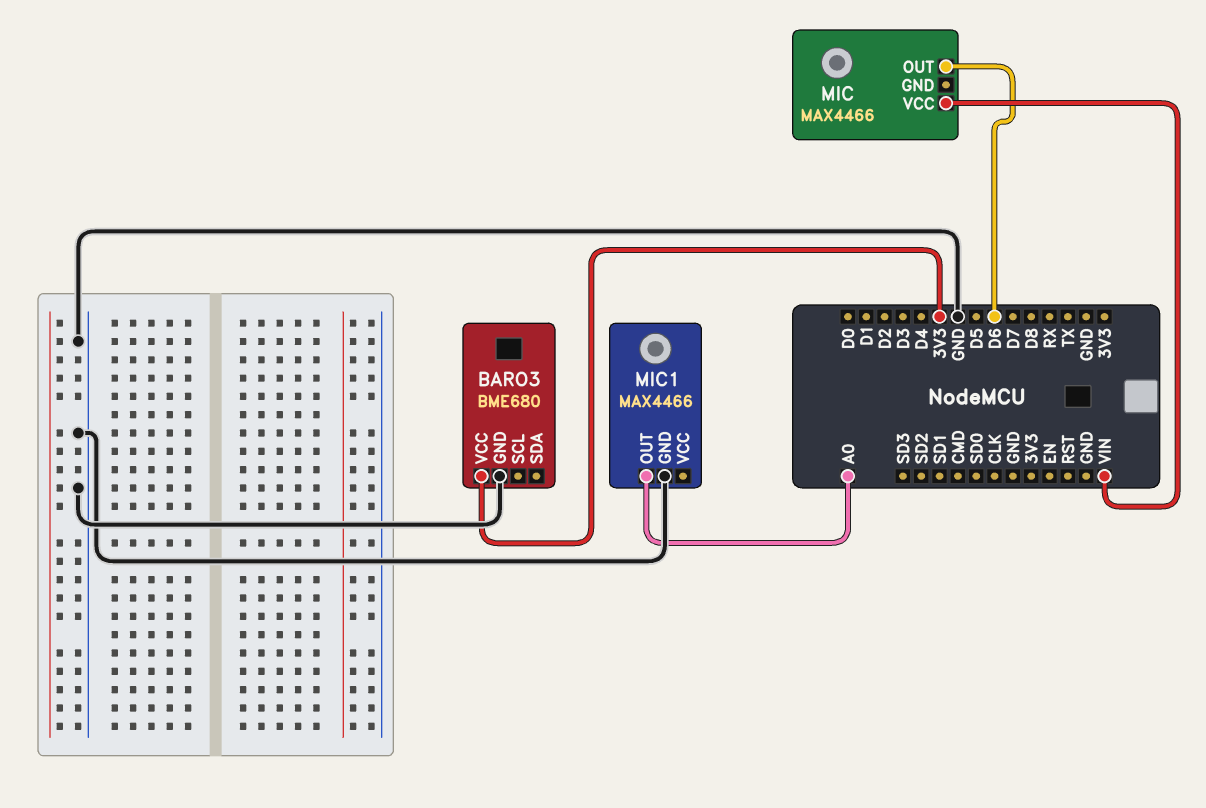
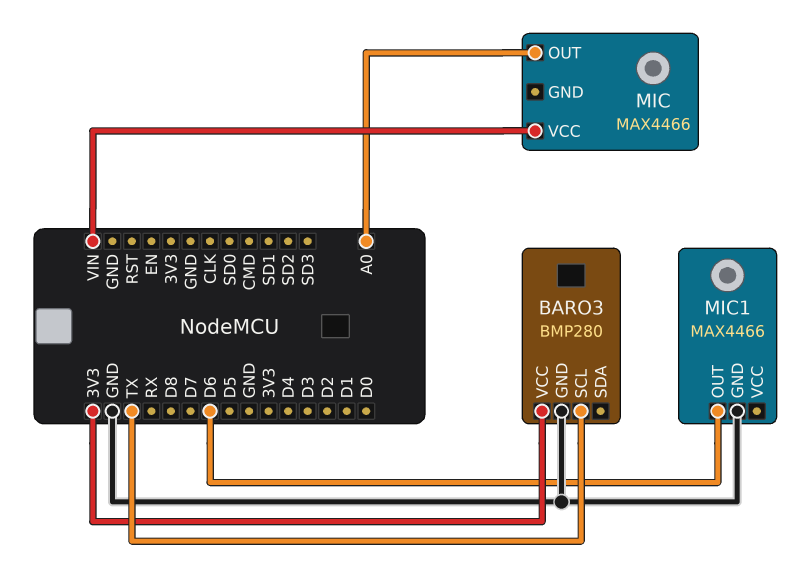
BARO3: BME680 -> BMP280
BARO3 pin SCL: none -> TX
MIC pin OUT: D6 -> A0
MIC1 pin OUT: A0 -> D6

